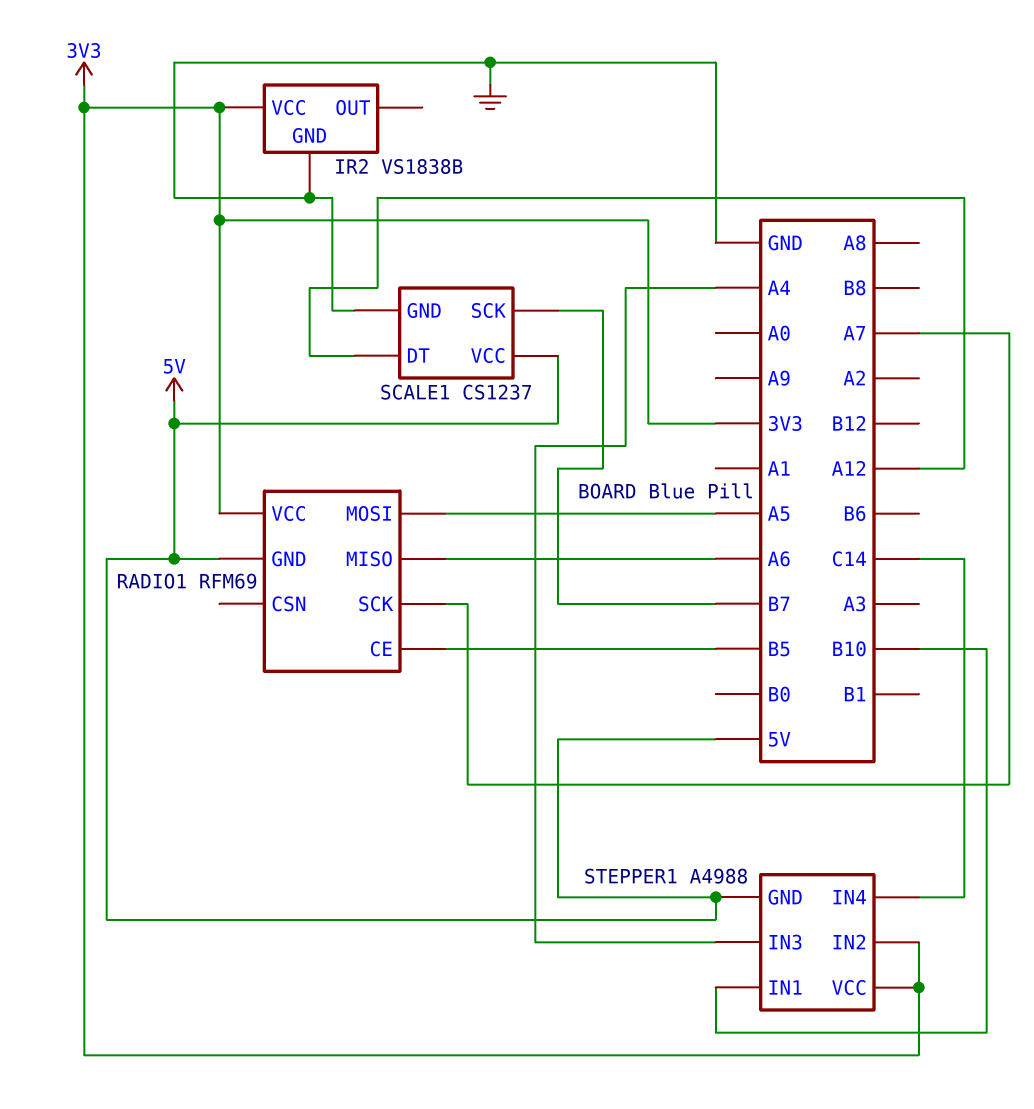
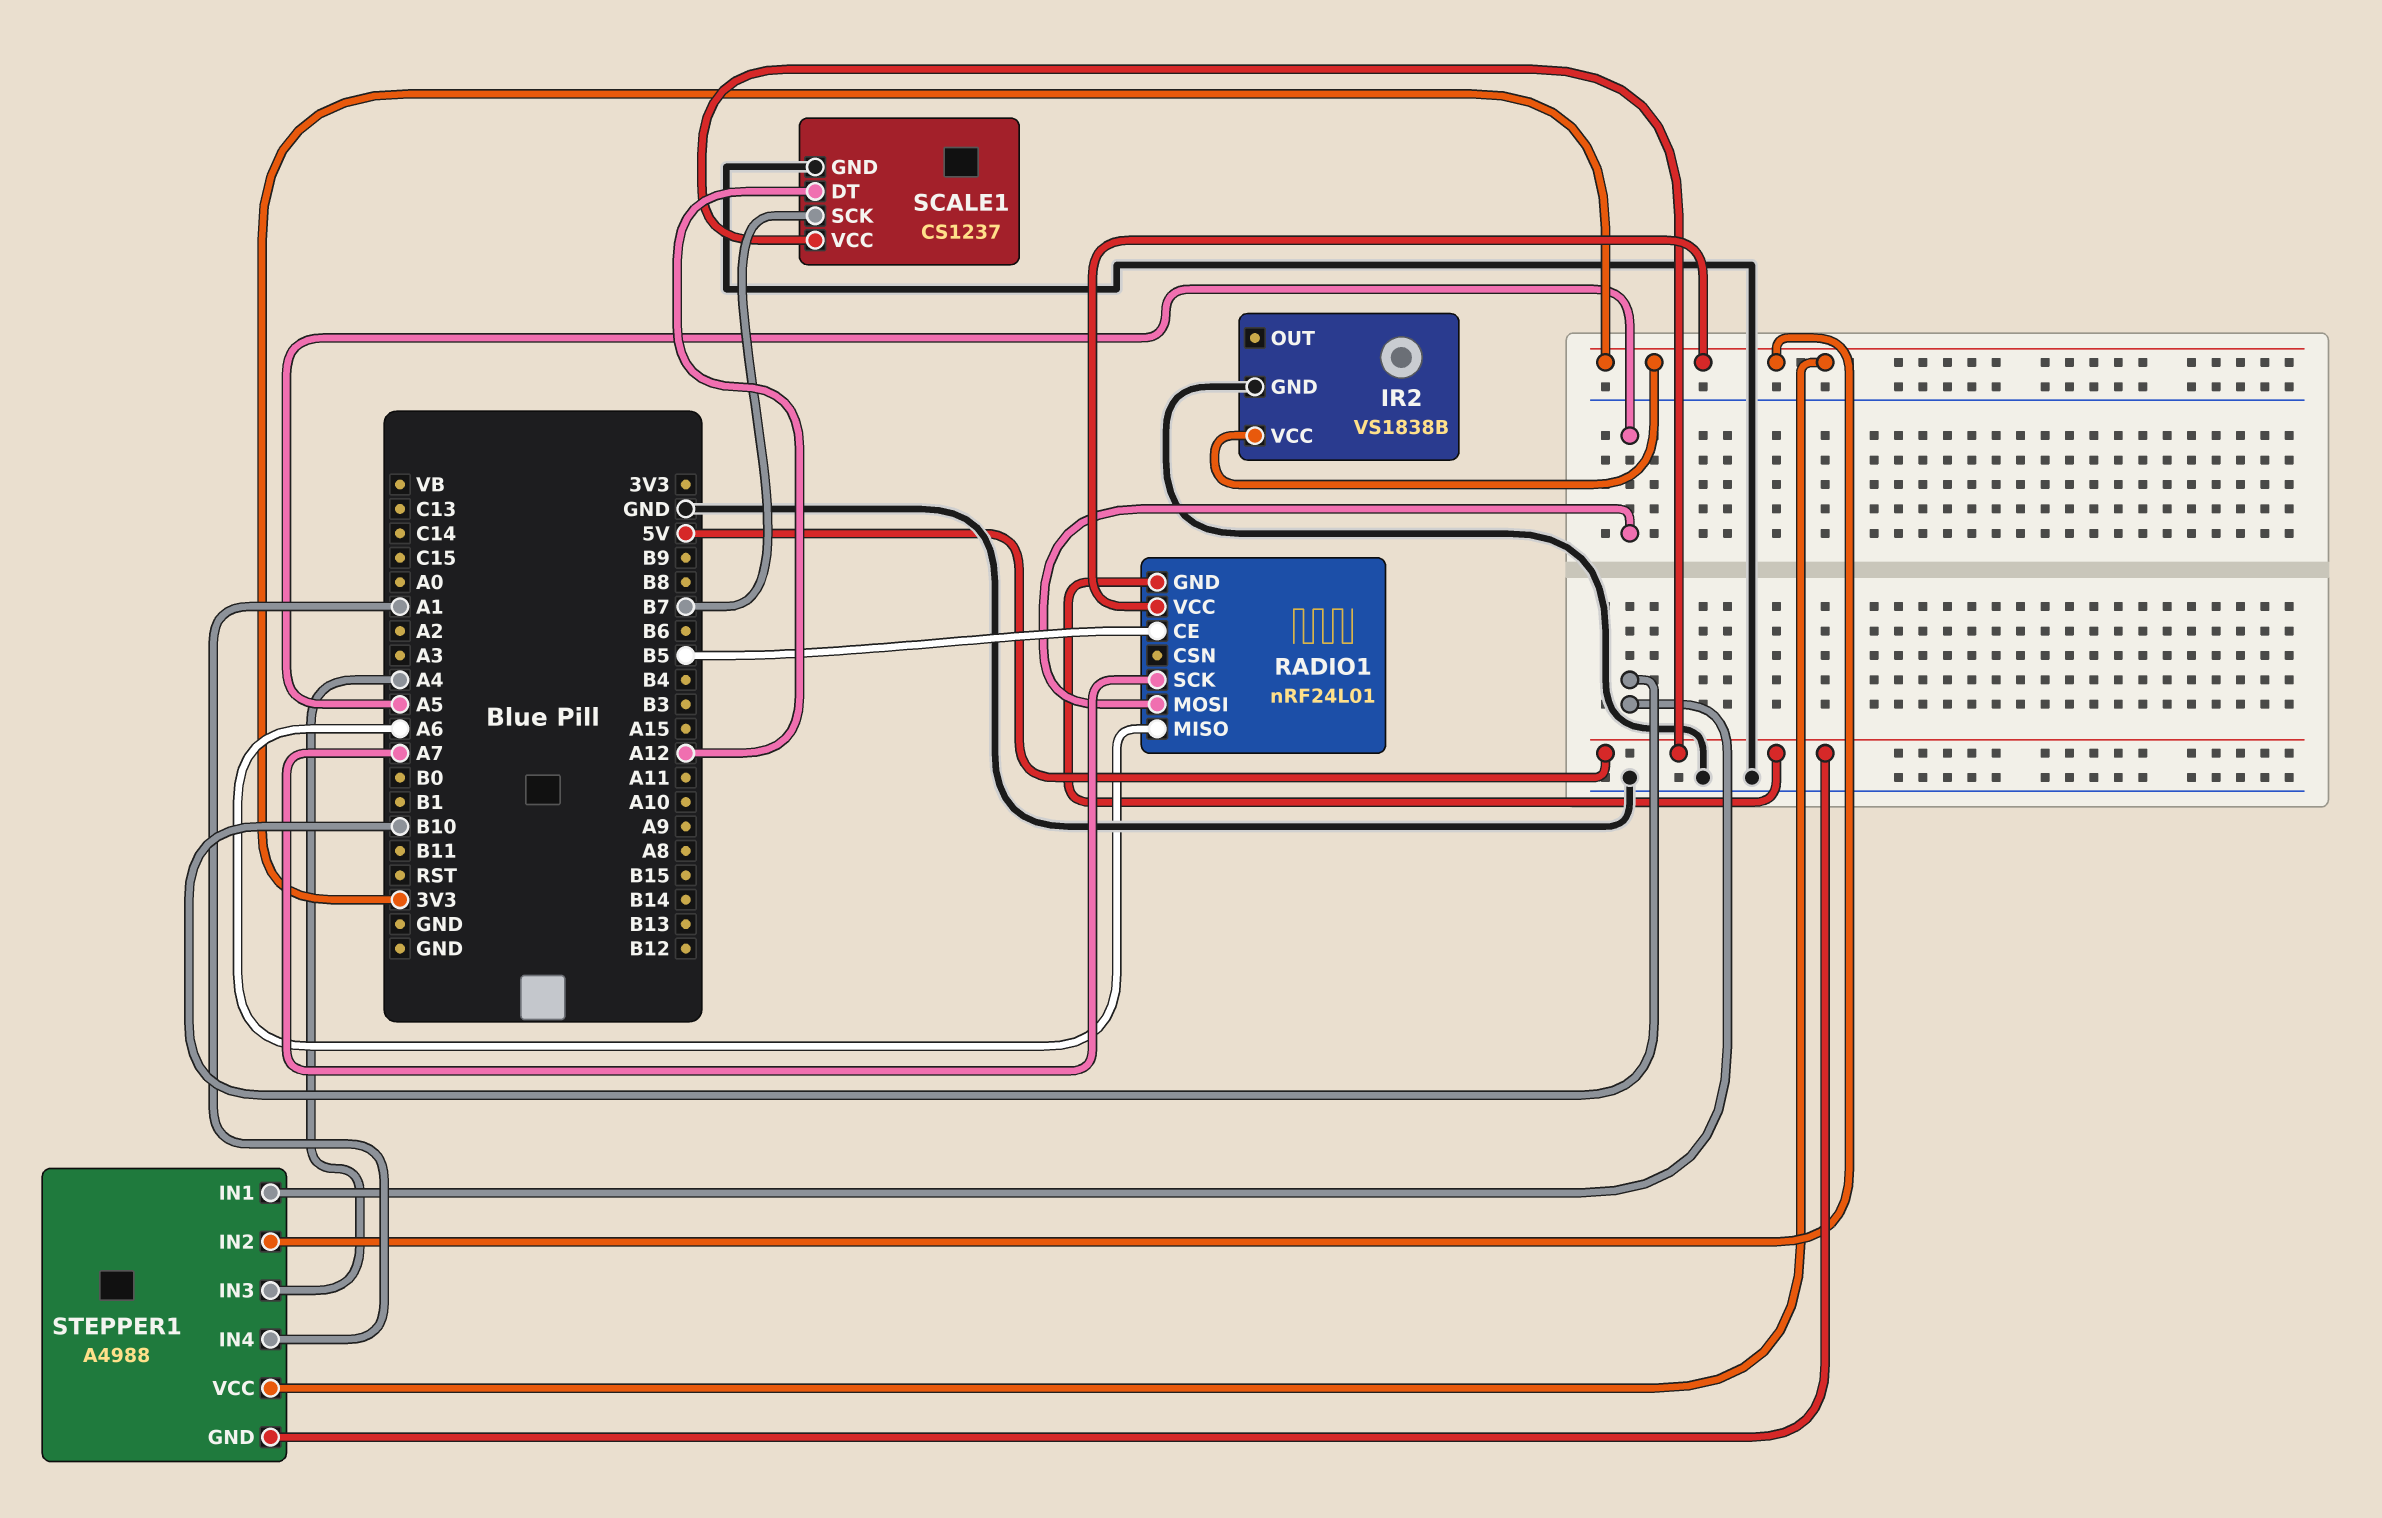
RADIO1: RFM69 -> nRF24L01
STEPPER1 pin IN4: C14 -> A1

